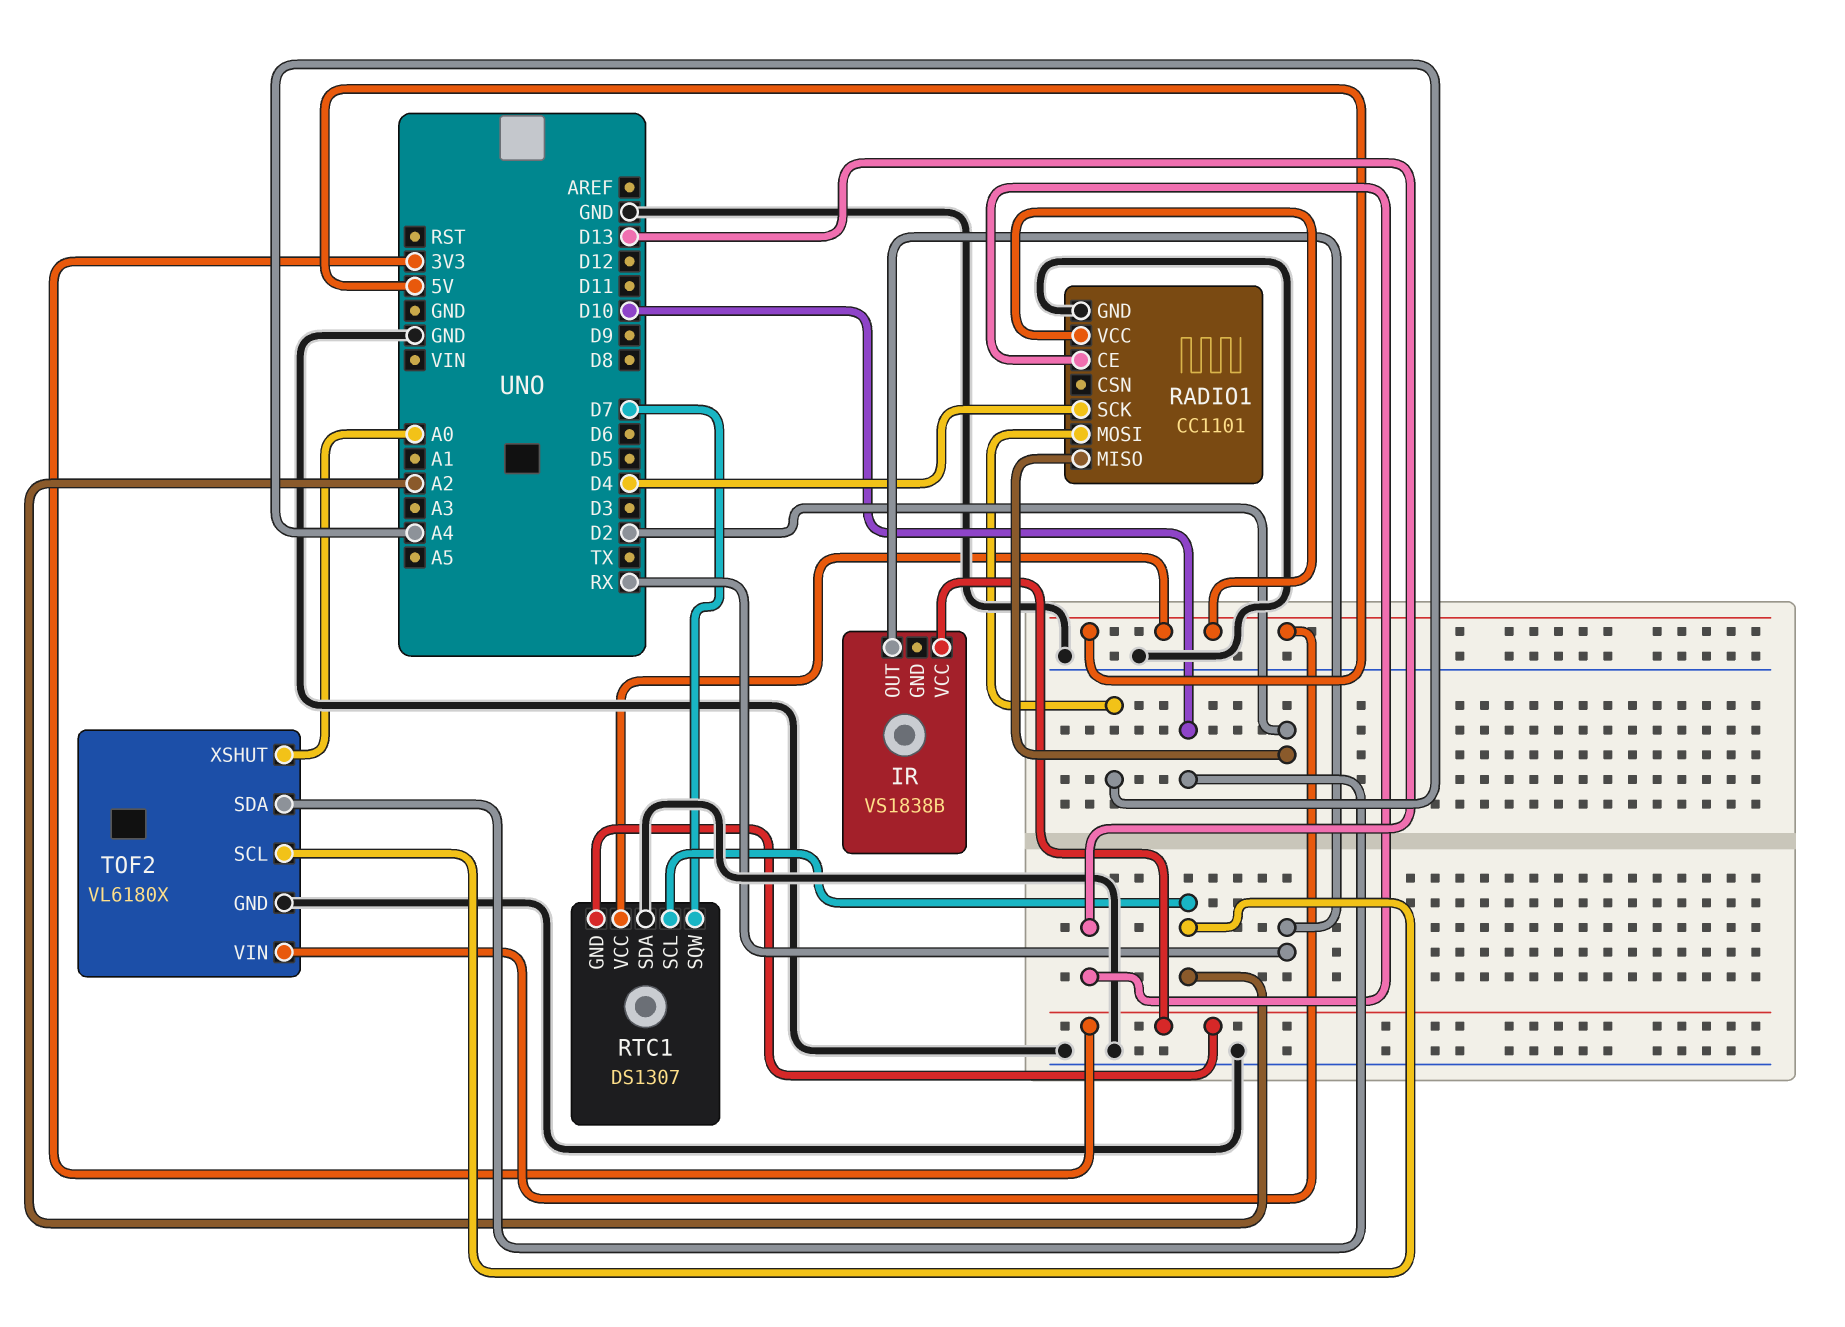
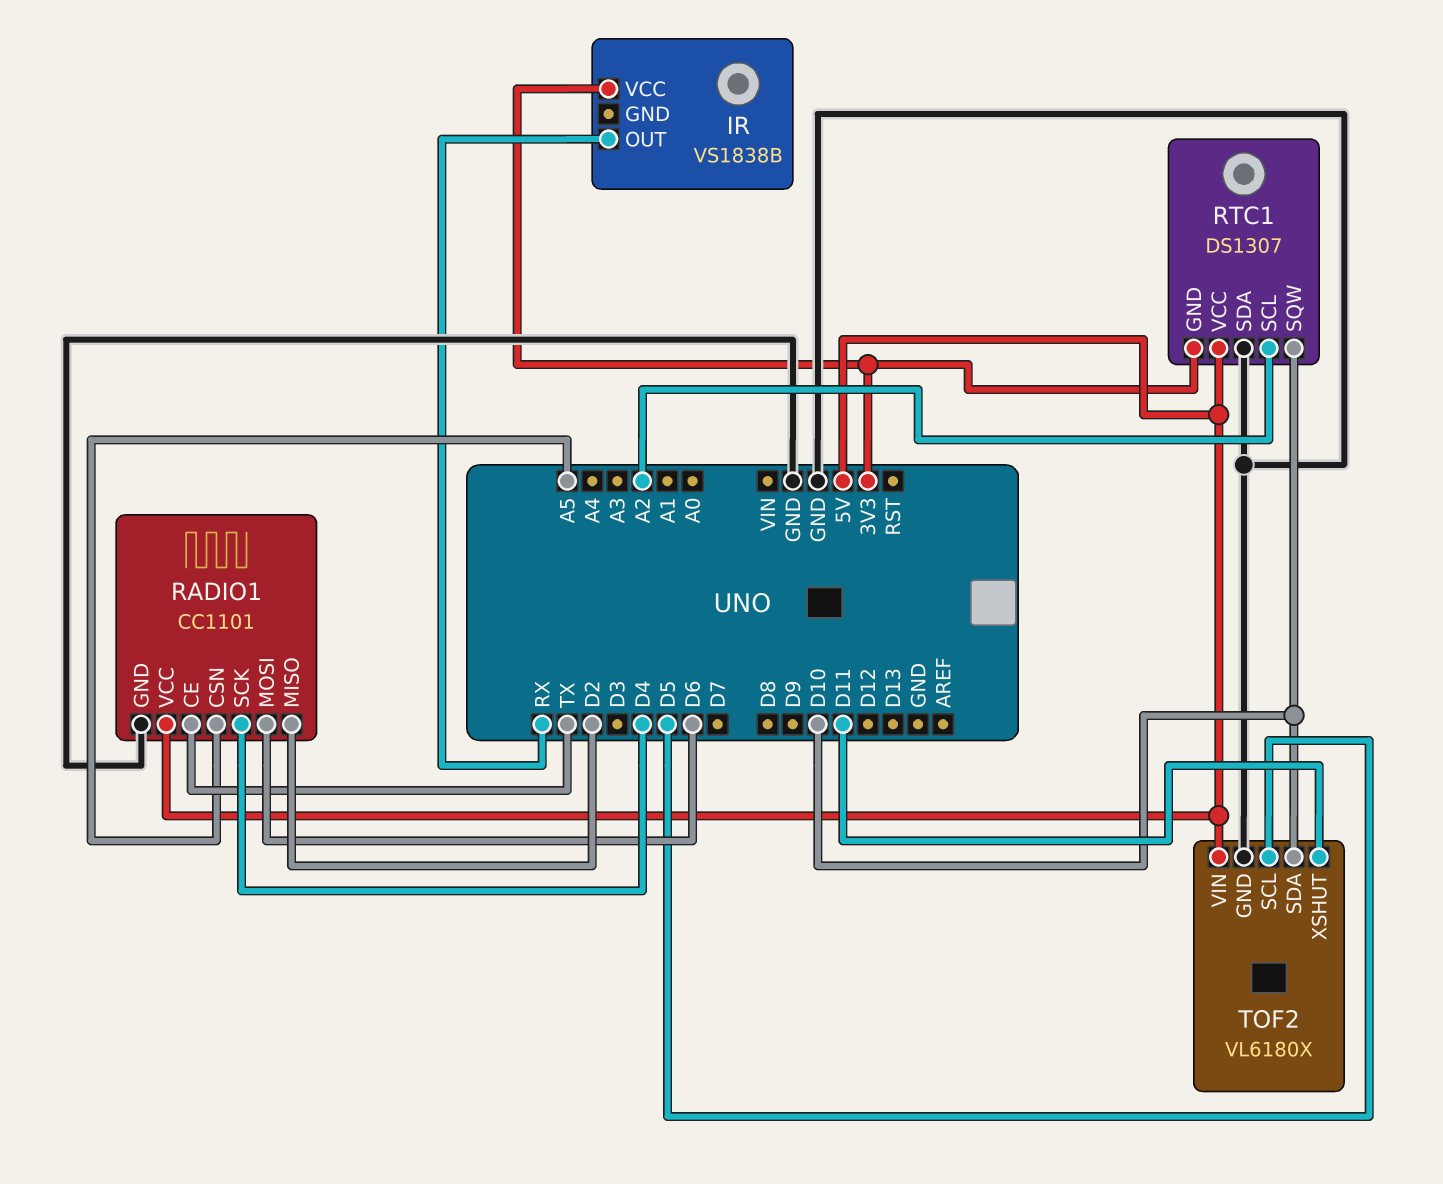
RADIO1 pin CE: D13 -> TX
RADIO1 pin CSN: none -> A5
RADIO1 pin MOSI: A4 -> D6
RTC1 pin SQW: D7 -> D10
TOF2 pin SCL: A2 -> D5
TOF2 pin XSHUT: A0 -> D11

